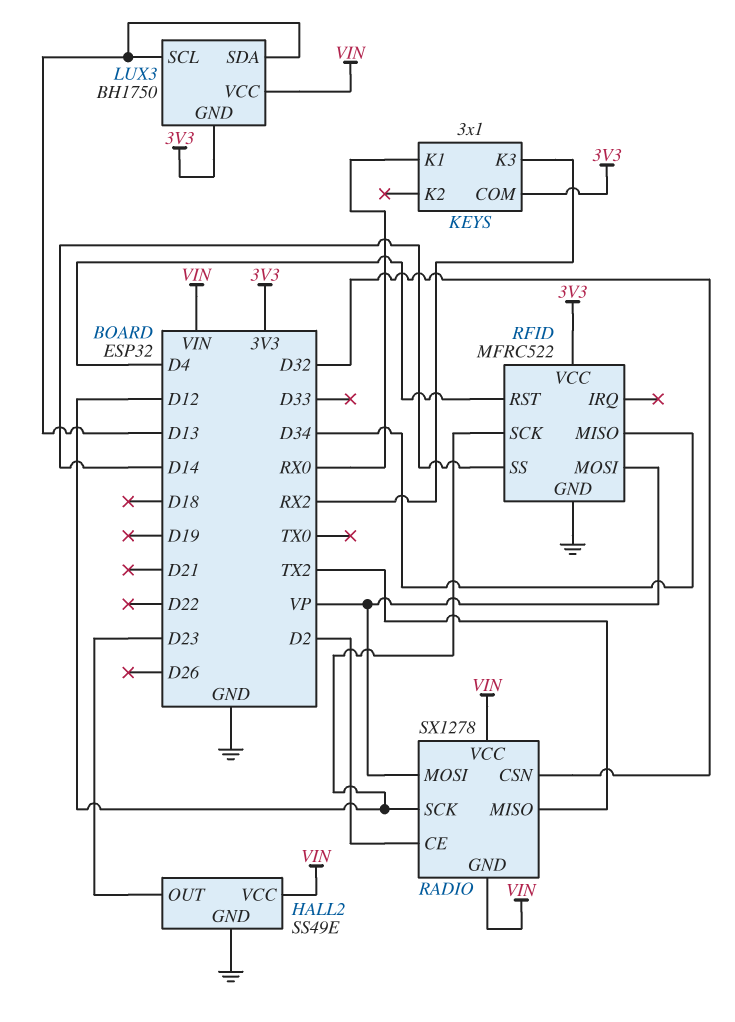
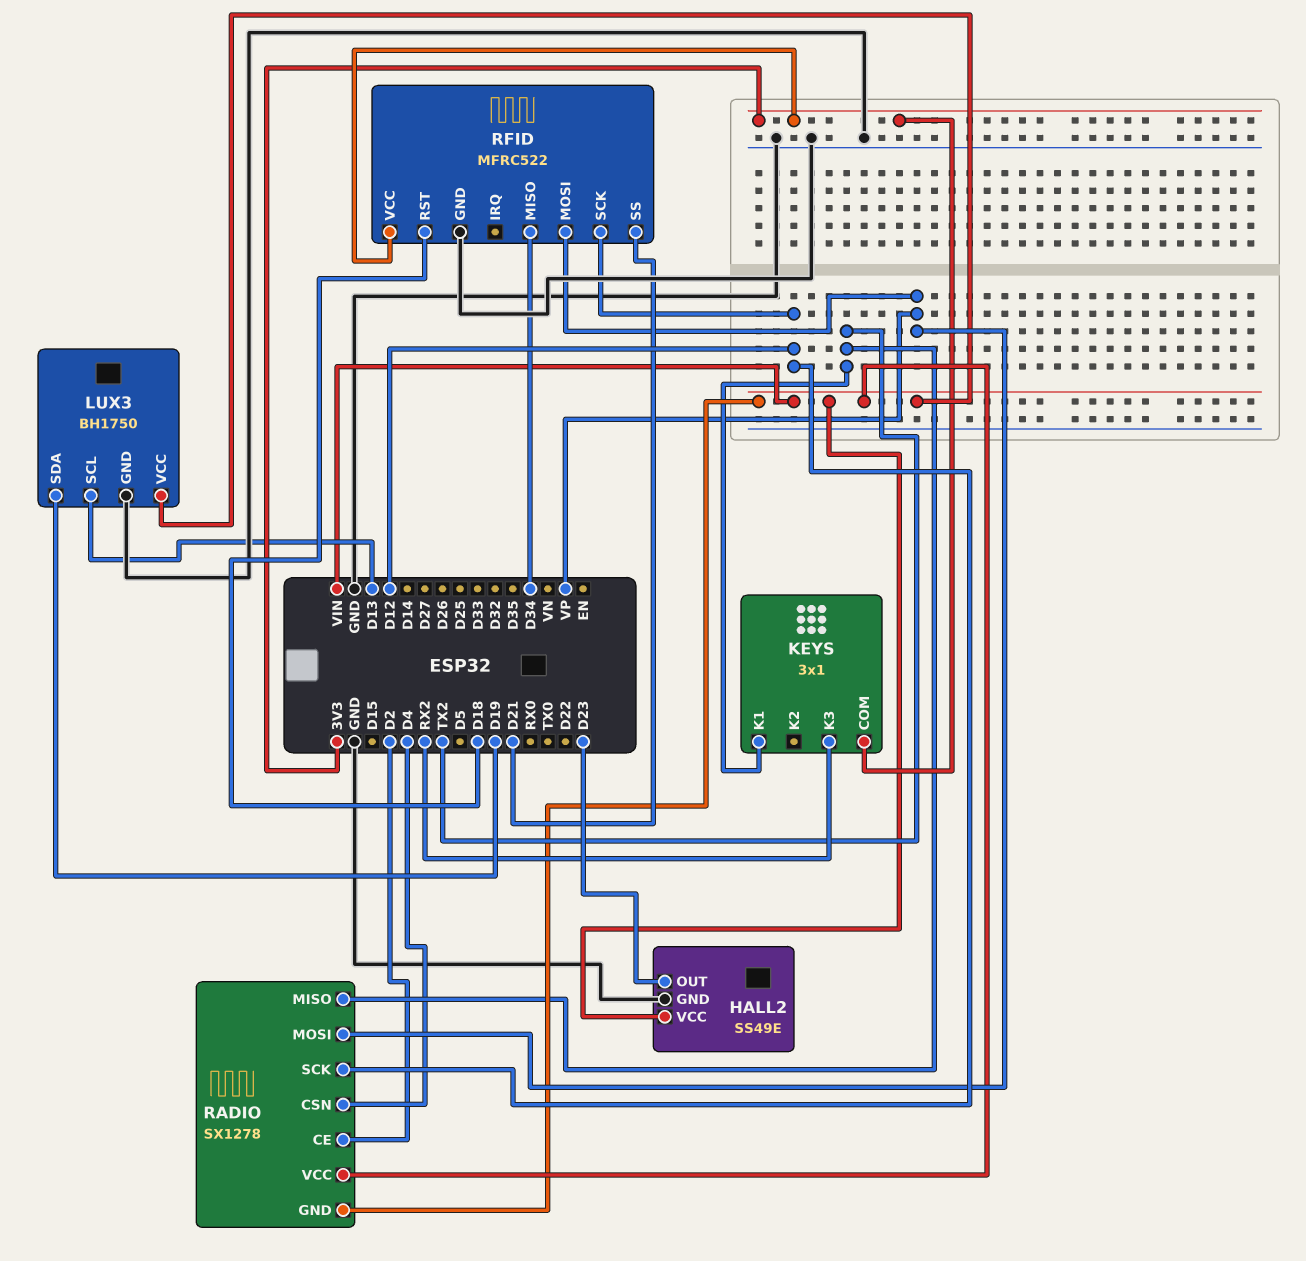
KEYS pin K1: RX0 -> TX2
LUX3 pin GND: 3V3 -> GND
LUX3 pin SDA: D13 -> D19
RADIO pin CSN: D32 -> D4
RFID pin RST: D4 -> D18
RFID pin SS: D14 -> D21

